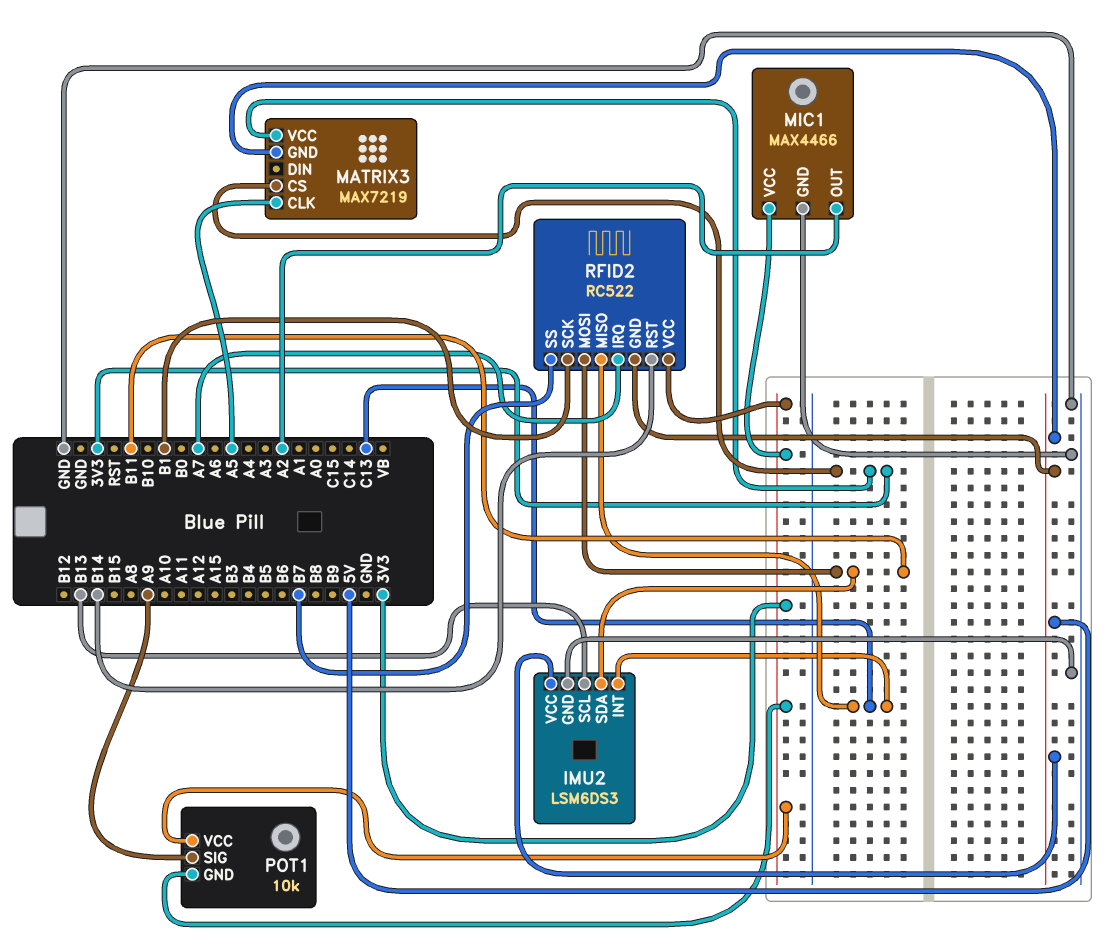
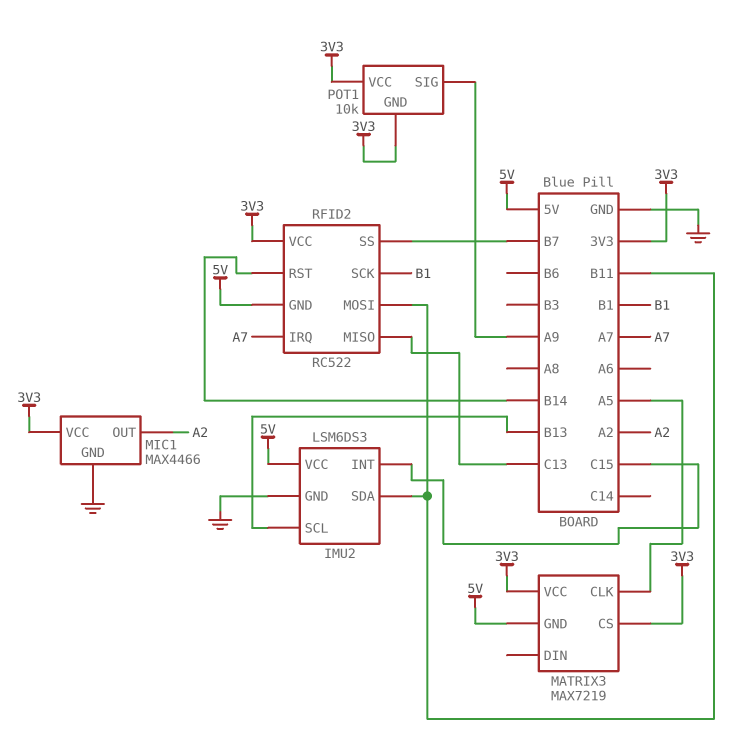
IMU2 pin INT: C13 -> C15

